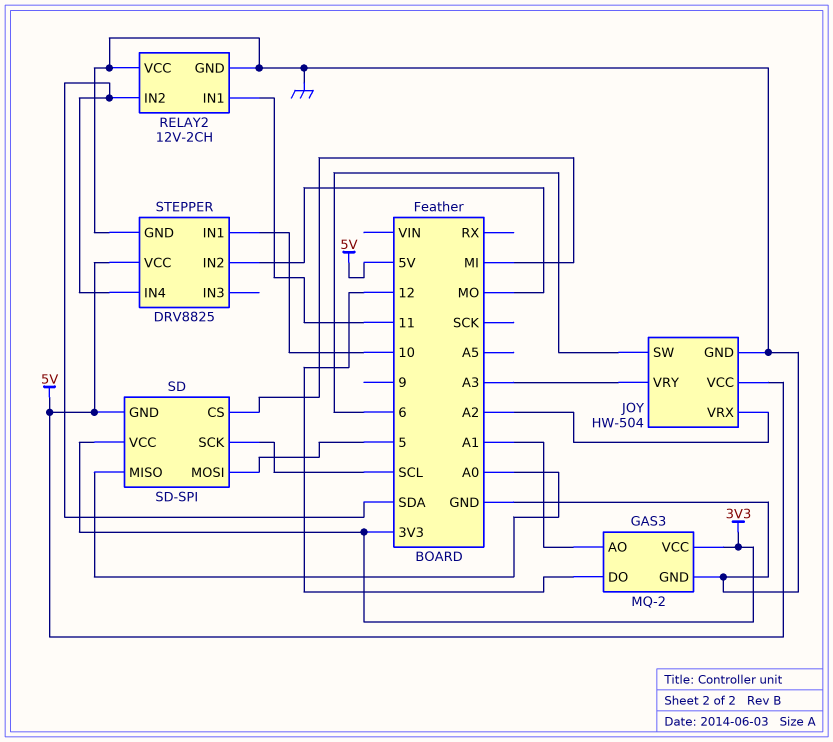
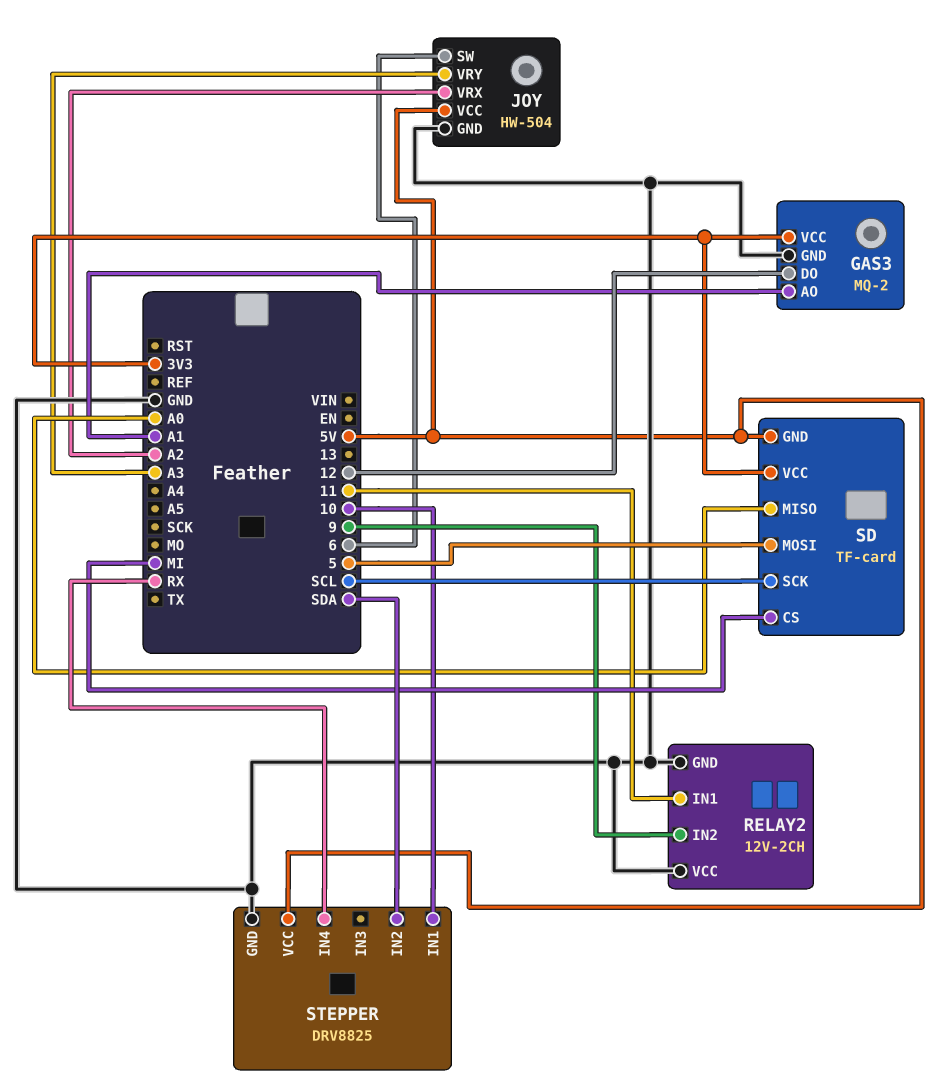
RELAY2 pin IN2: SDA -> 9
SD: SD-SPI -> TF-card
STEPPER pin IN2: MO -> SDA
STEPPER pin IN4: SDA -> RX

